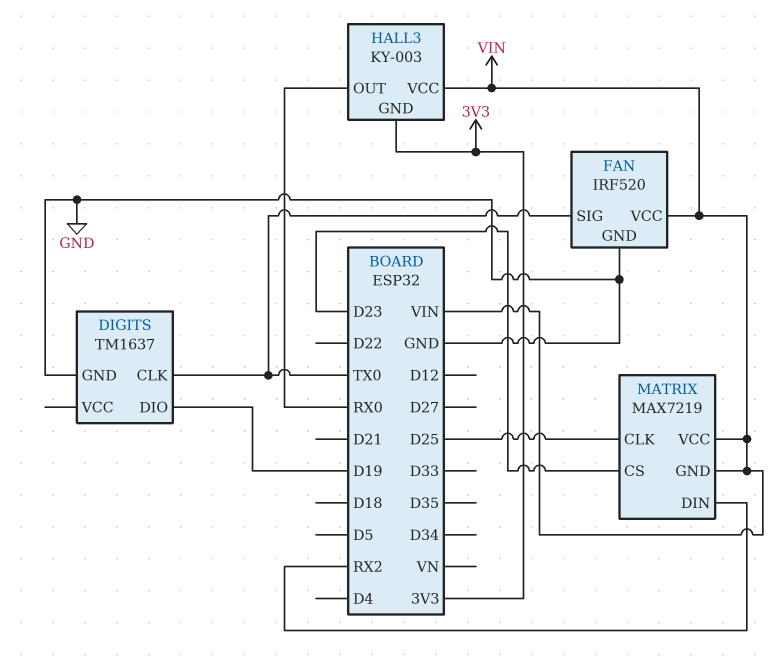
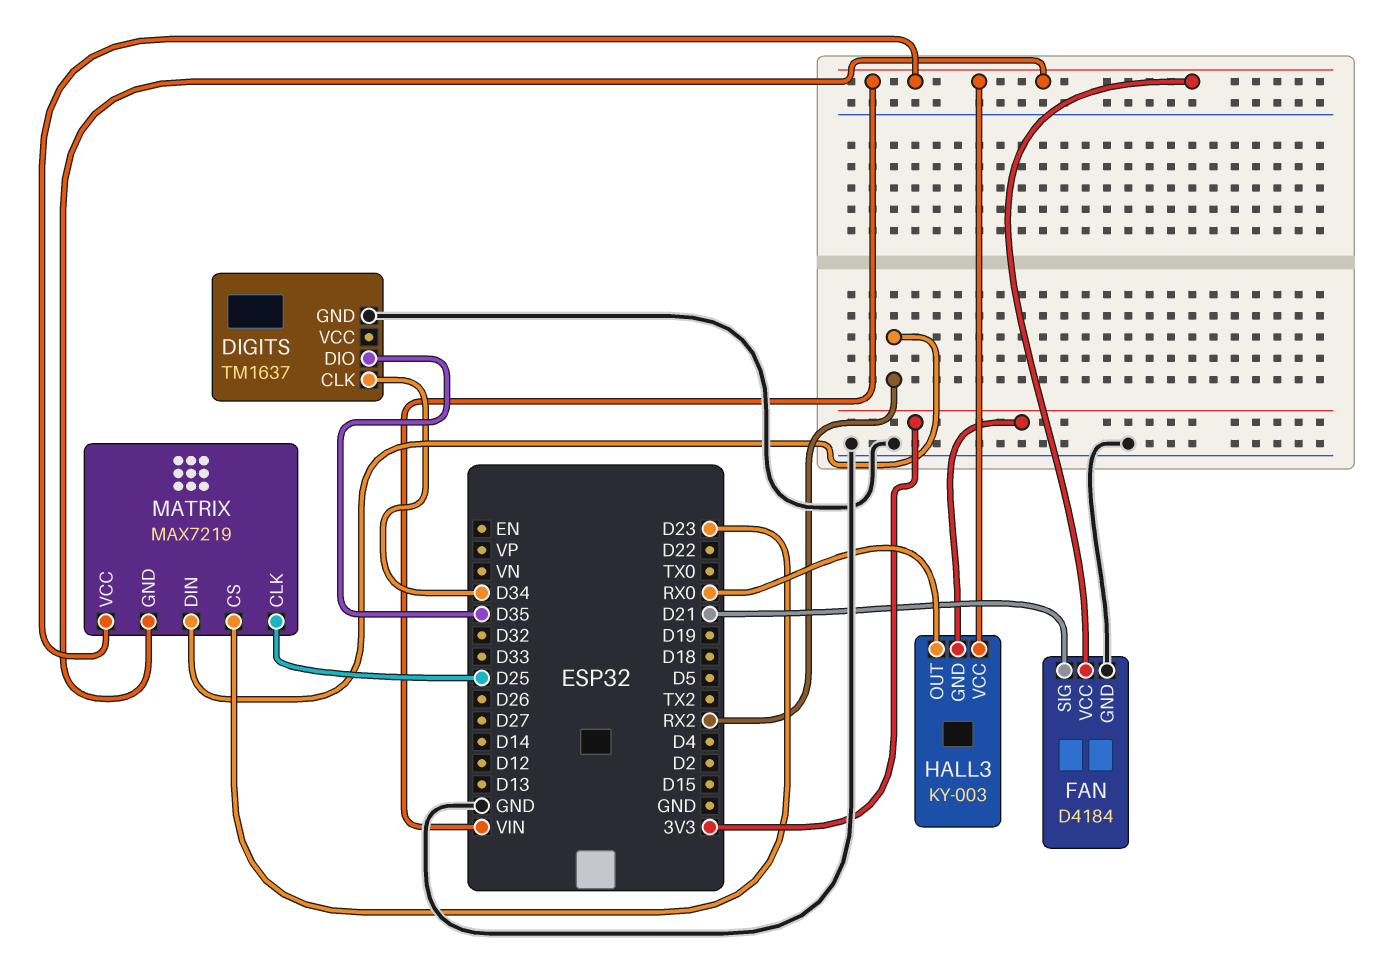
DIGITS pin CLK: TX0 -> D34
DIGITS pin DIO: D19 -> D35
FAN: IRF520 -> D4184
FAN pin SIG: TX0 -> D21

